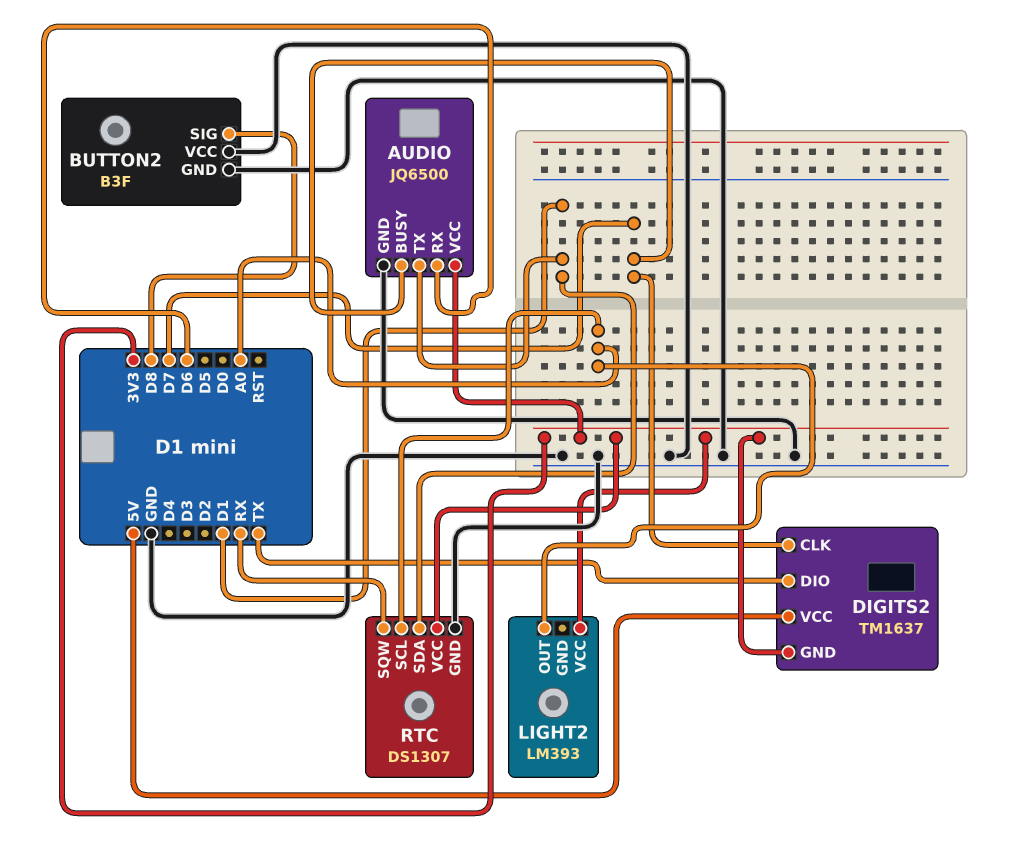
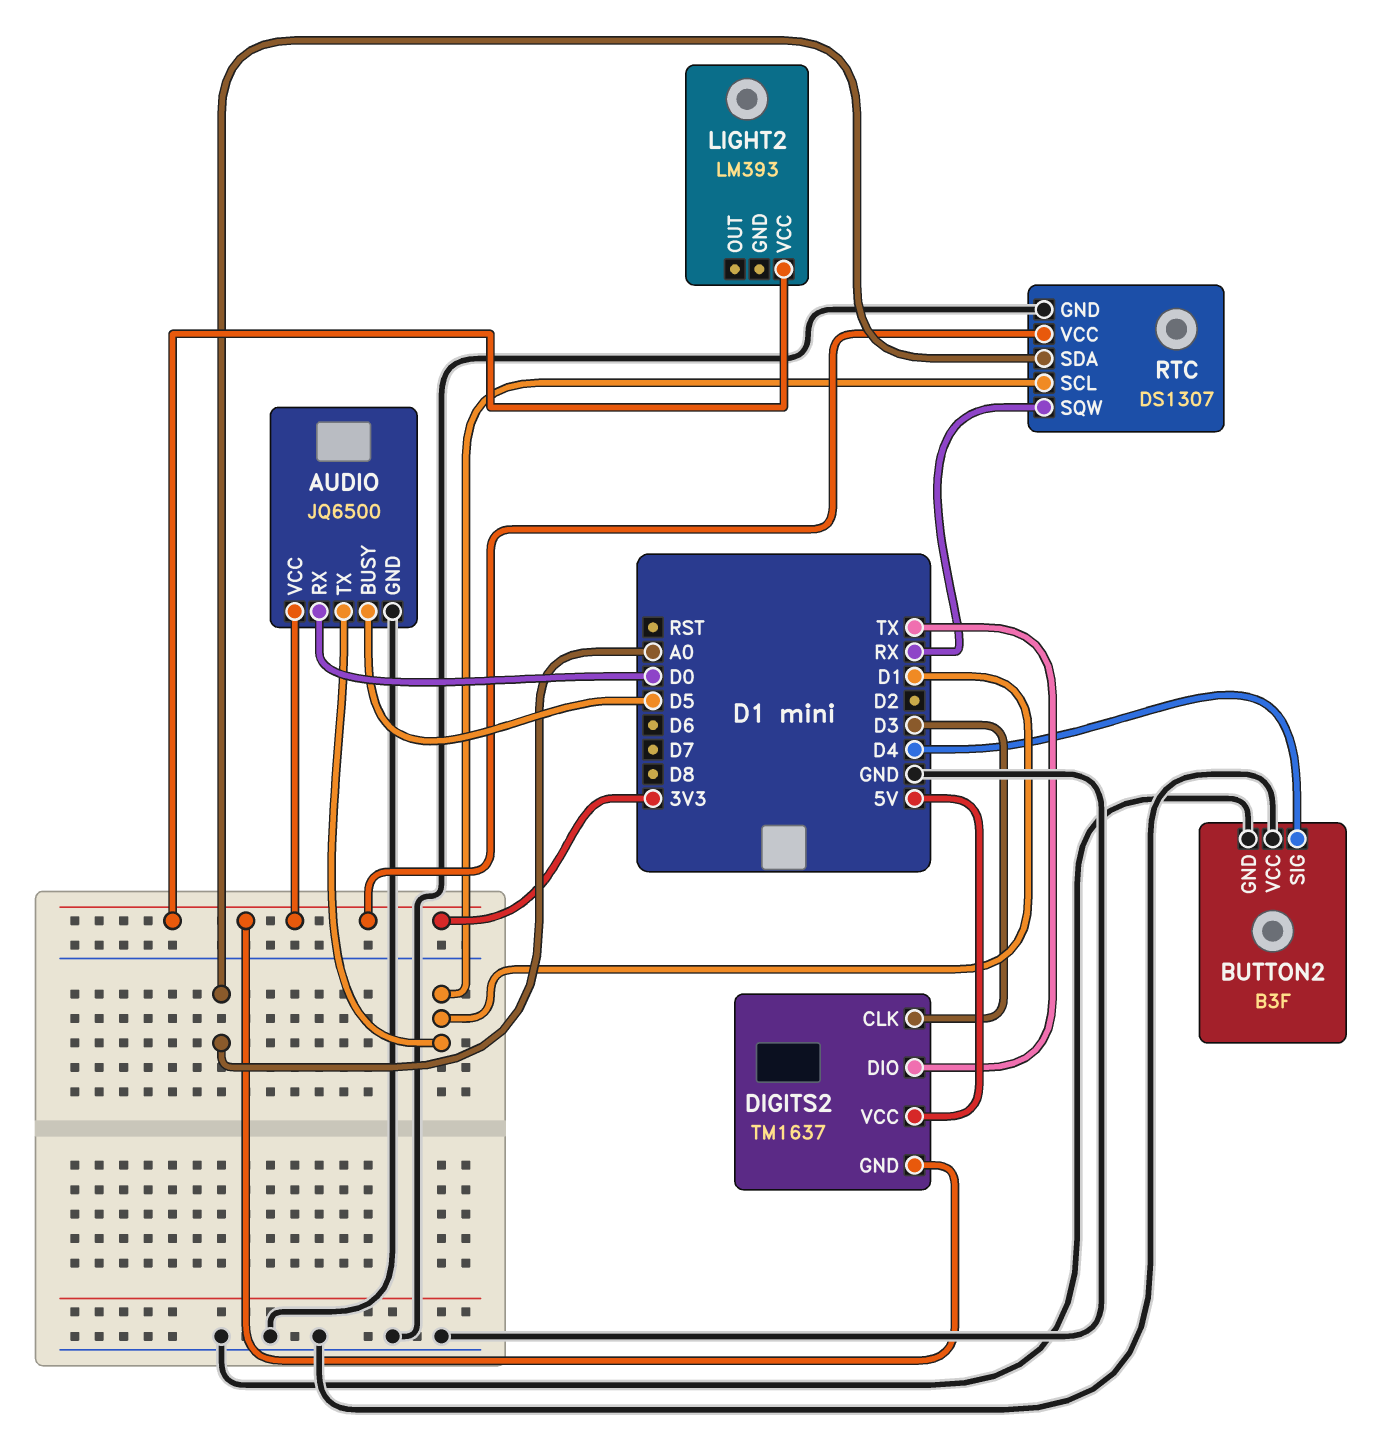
AUDIO pin BUSY: D7 -> D5
AUDIO pin RX: D6 -> D0
BUTTON2 pin SIG: D8 -> D4
DIGITS2 pin CLK: D7 -> D3
LIGHT2 pin OUT: A0 -> none
RTC pin SCL: A0 -> D1
RTC pin SDA: D1 -> A0

